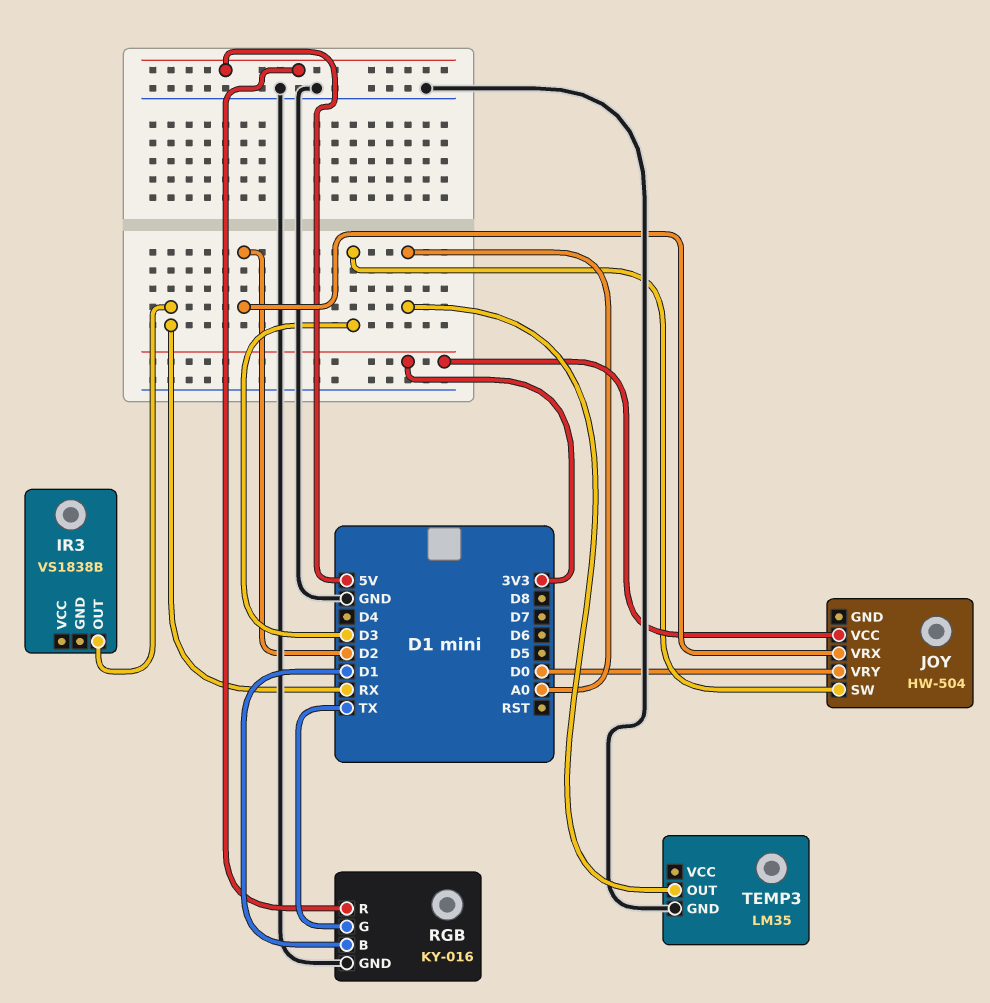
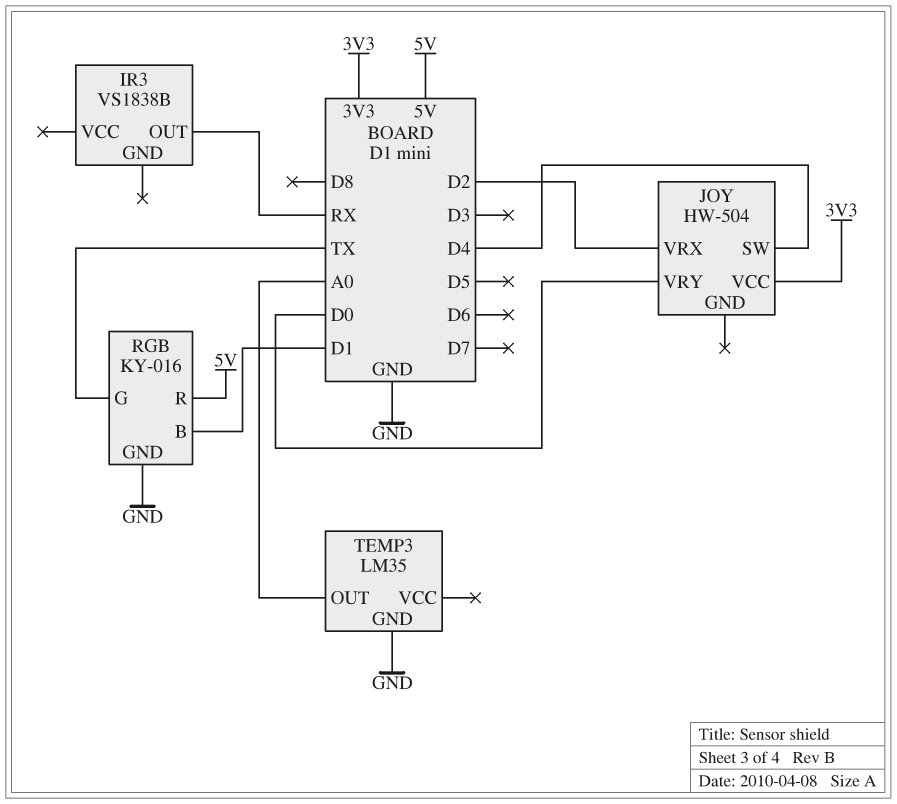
JOY pin SW: D3 -> D4

